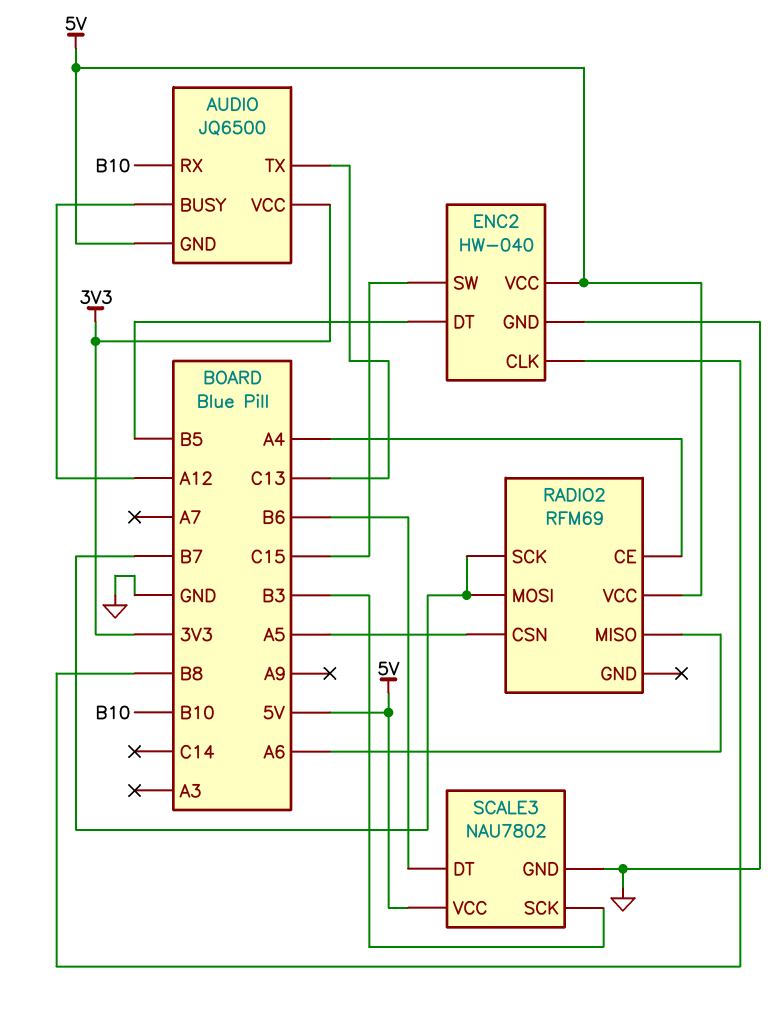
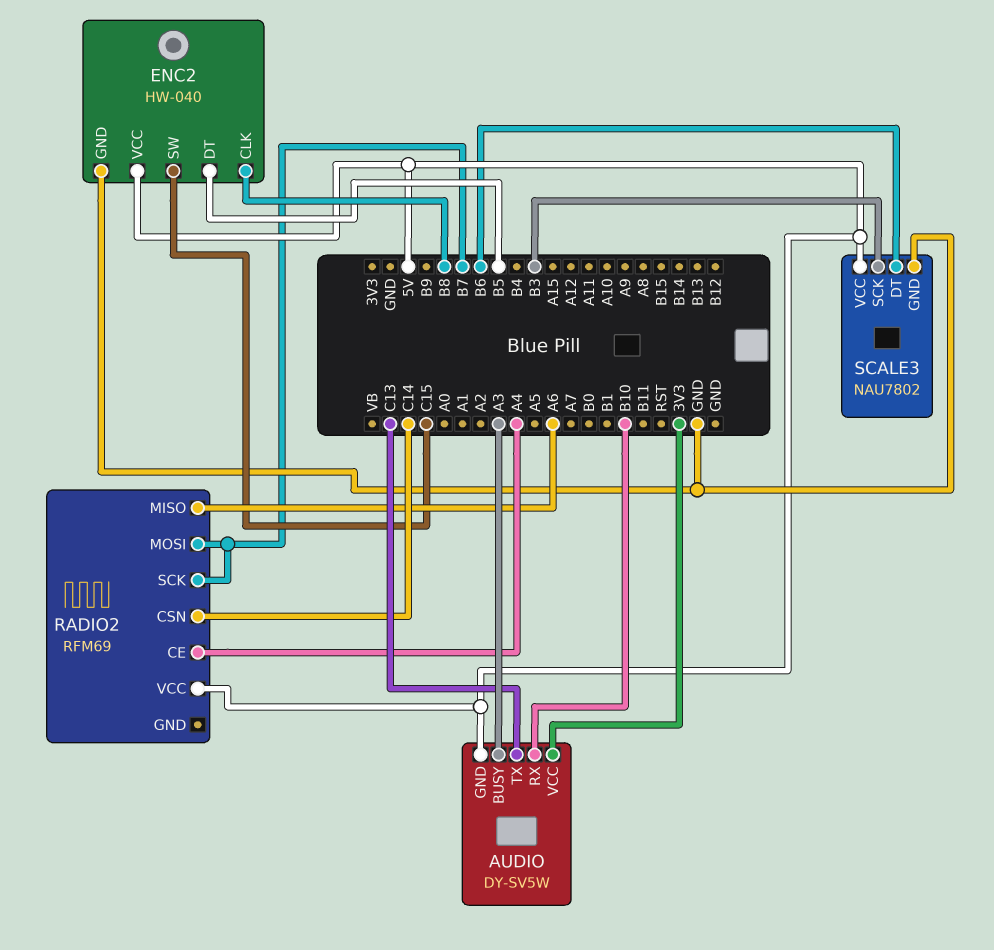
AUDIO: JQ6500 -> DY-SV5W
AUDIO pin BUSY: A12 -> A3
RADIO2 pin CSN: A5 -> C14

